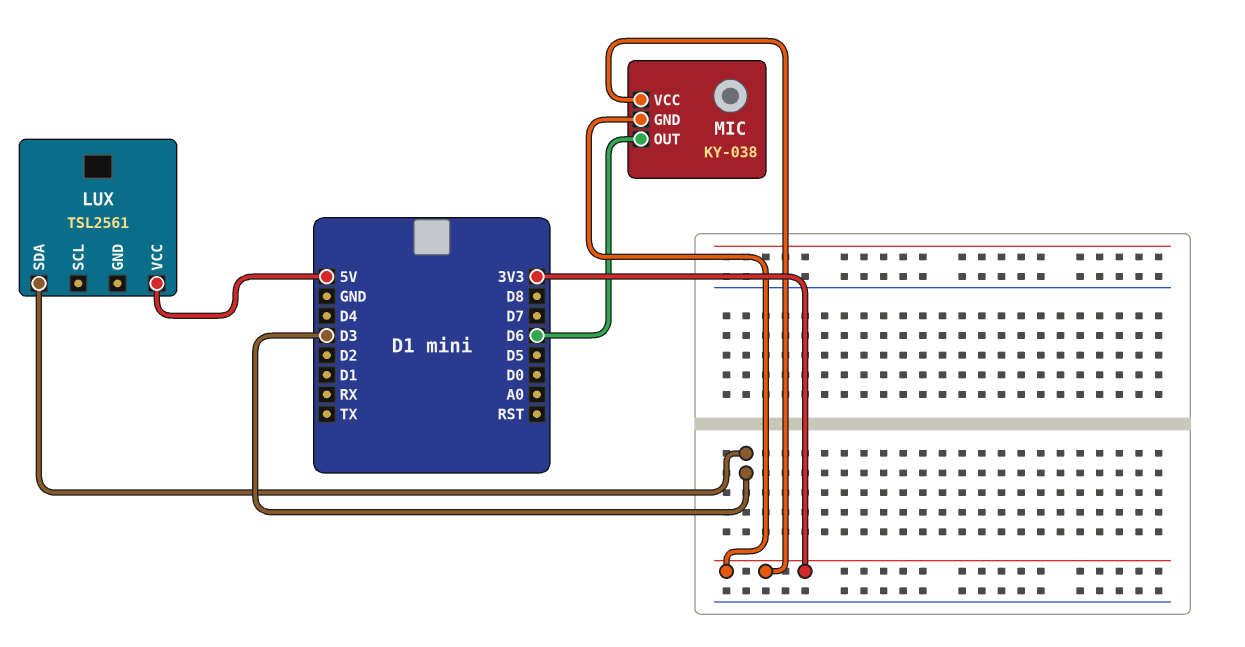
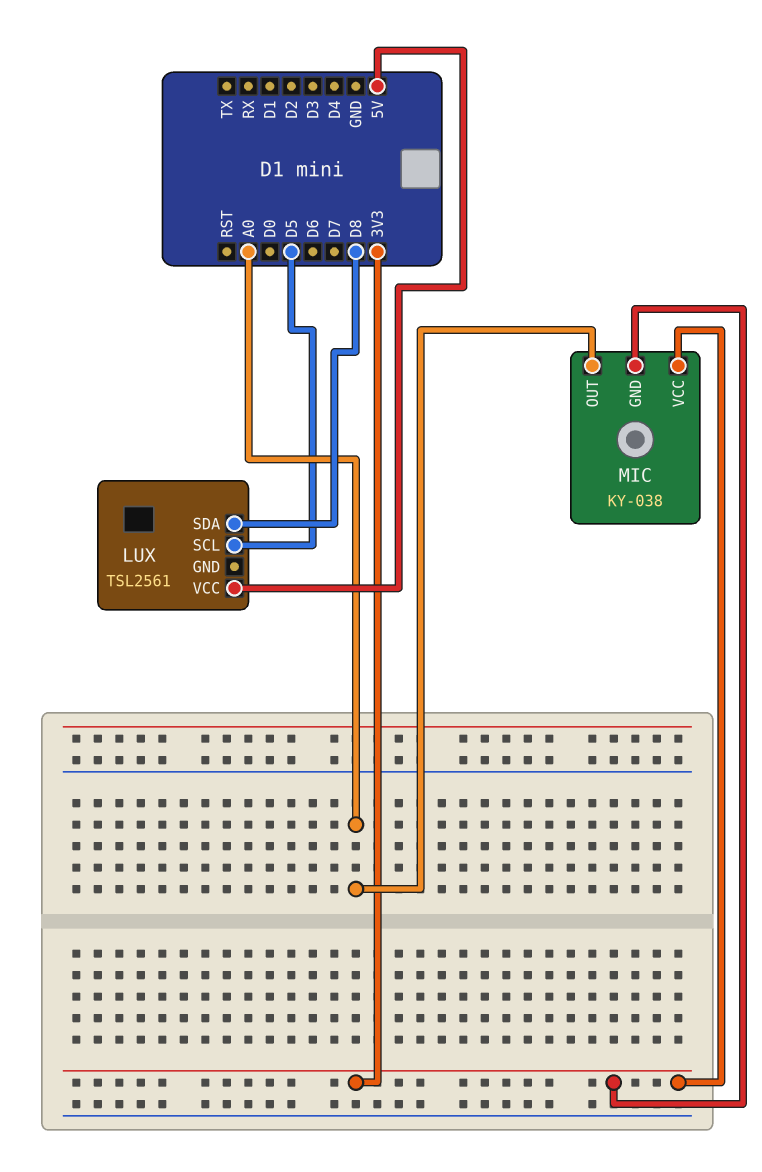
LUX pin SCL: none -> D5
LUX pin SDA: D3 -> D8
MIC pin OUT: D6 -> A0

